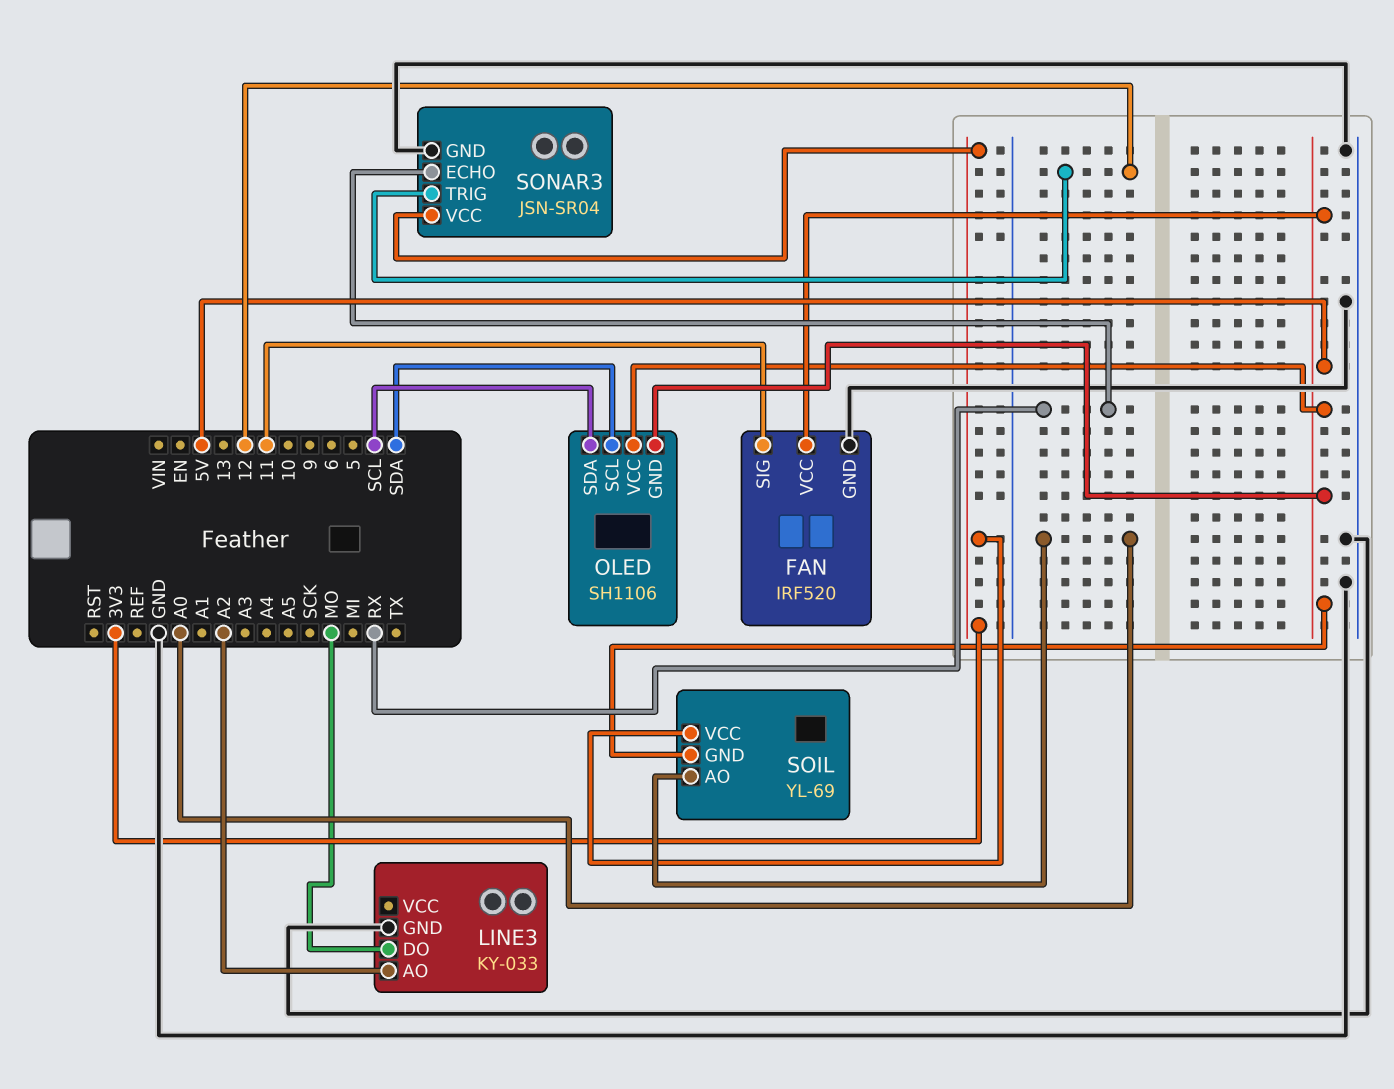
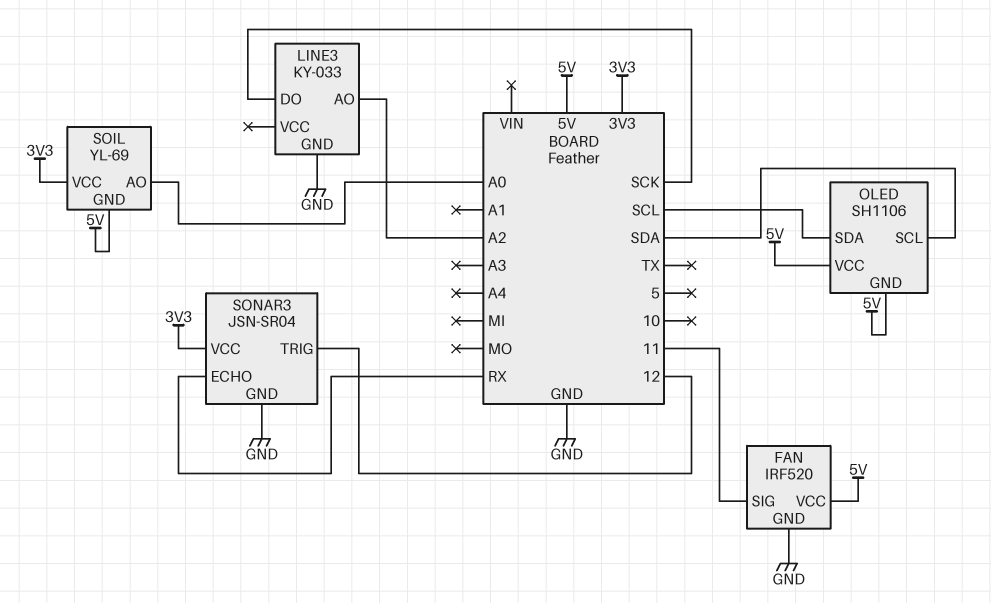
LINE3 pin DO: MO -> SCK

